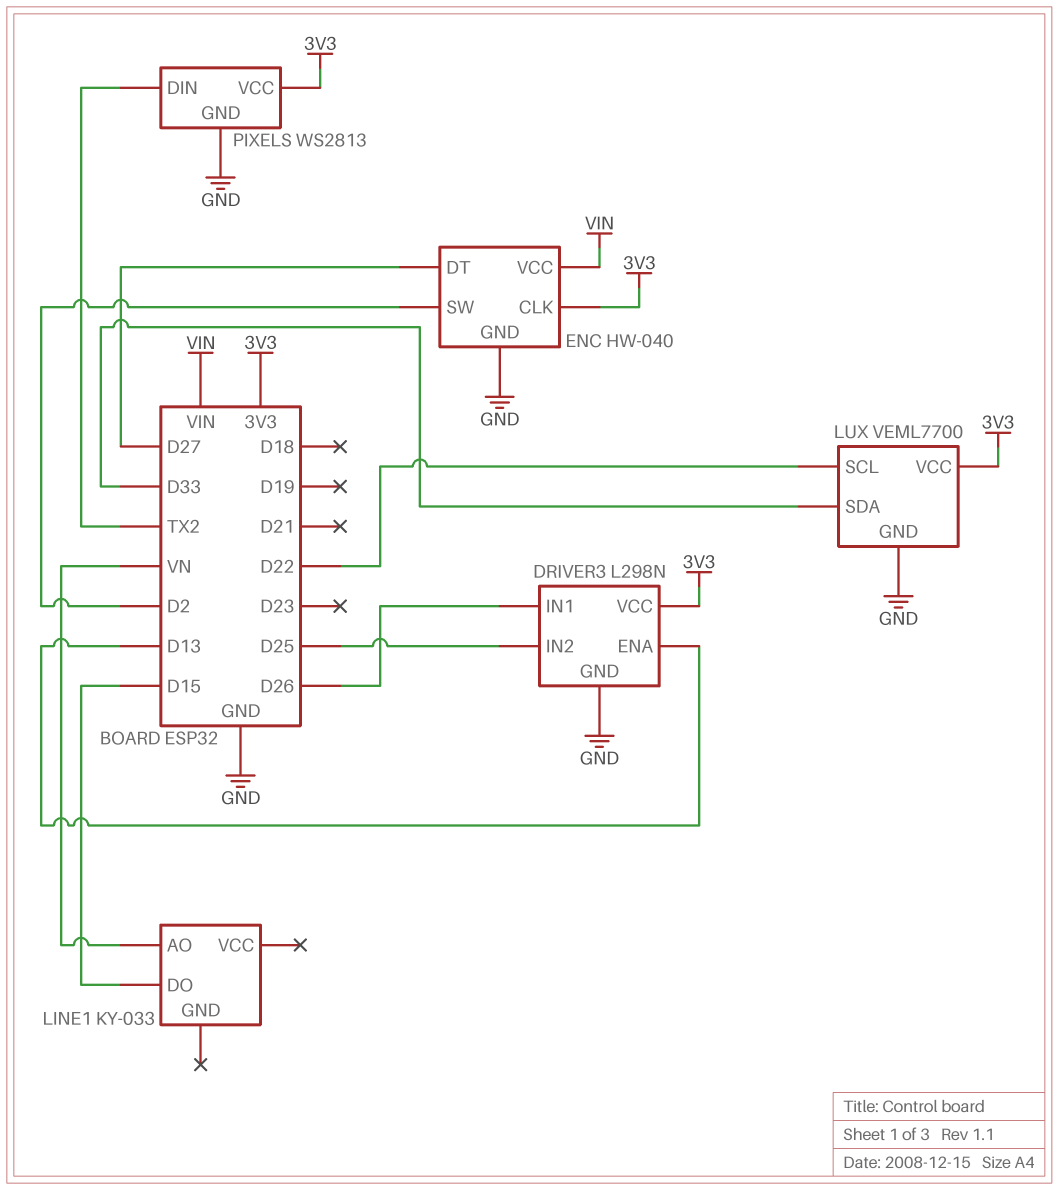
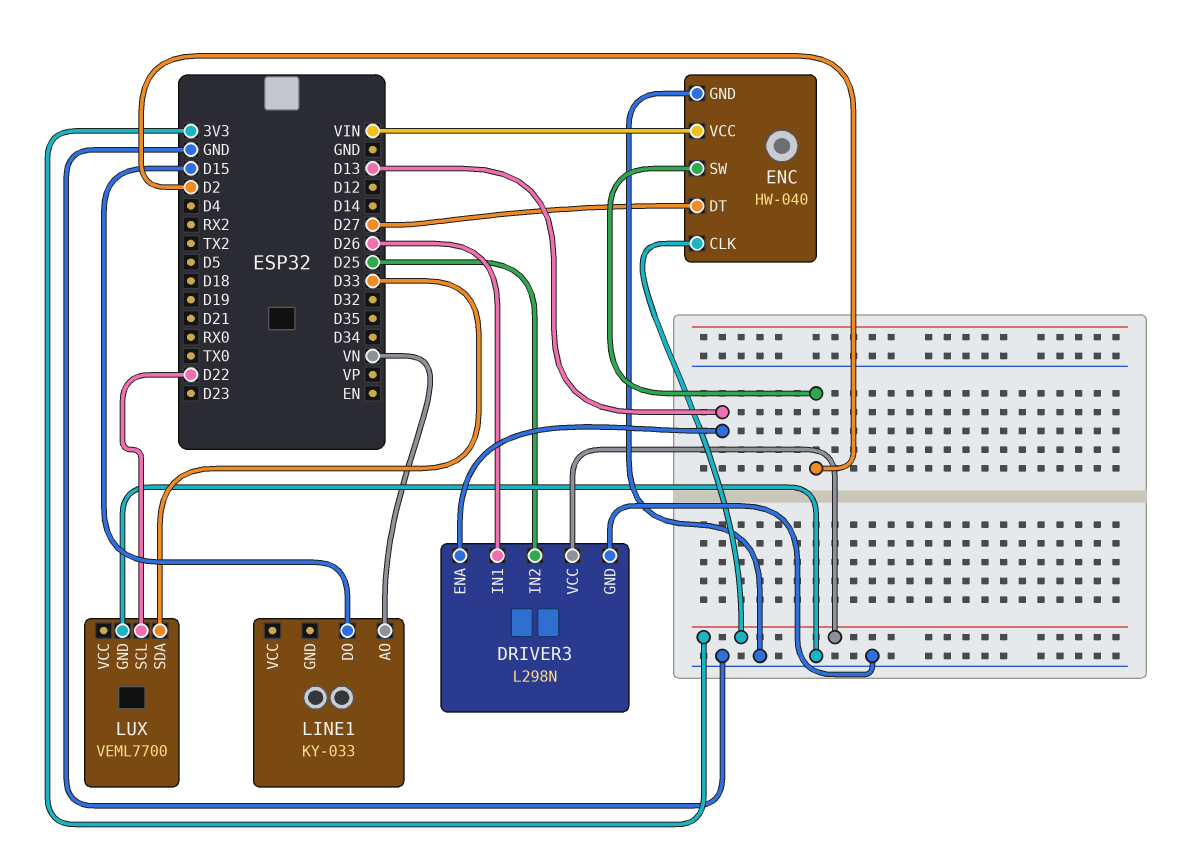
LUX pin VCC: 3V3 -> none
PIXELS: WS2813 -> none
PIXELS pin DIN: TX2 -> none
PIXELS pin GND: GND -> none
PIXELS pin VCC: 3V3 -> none

